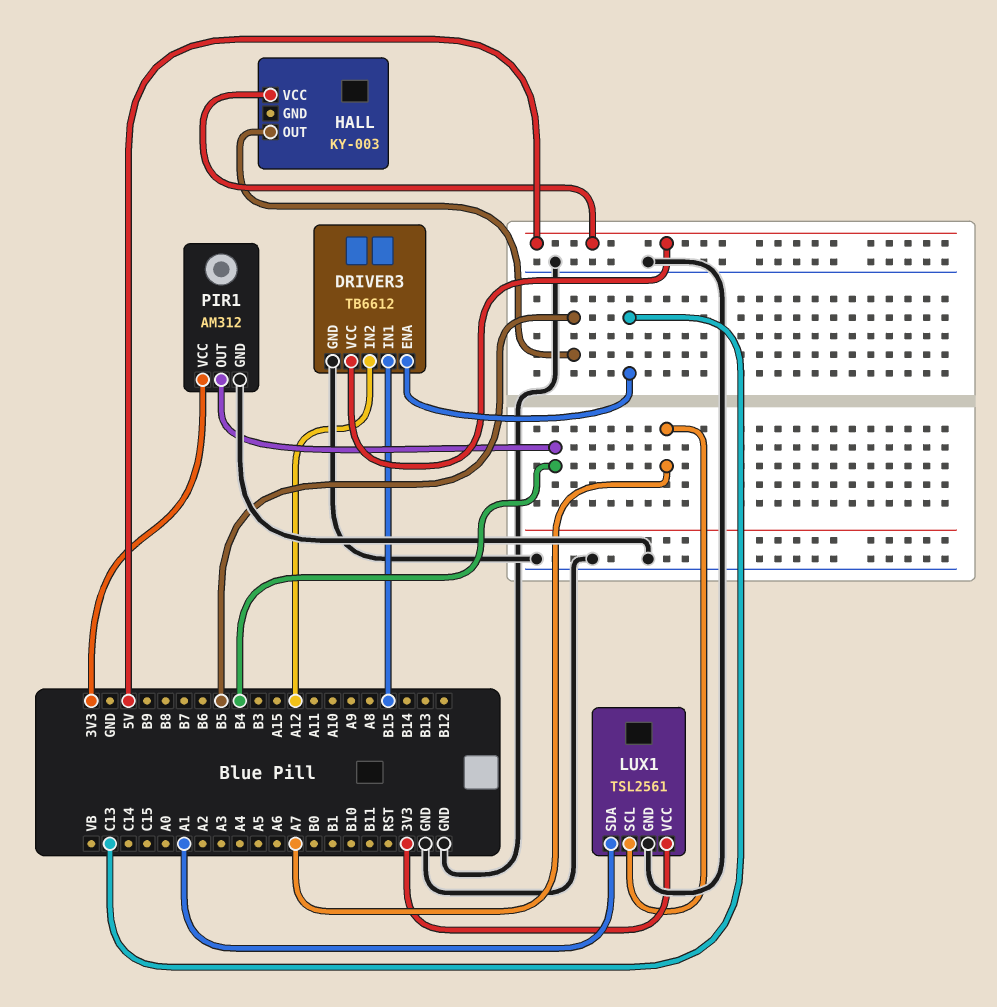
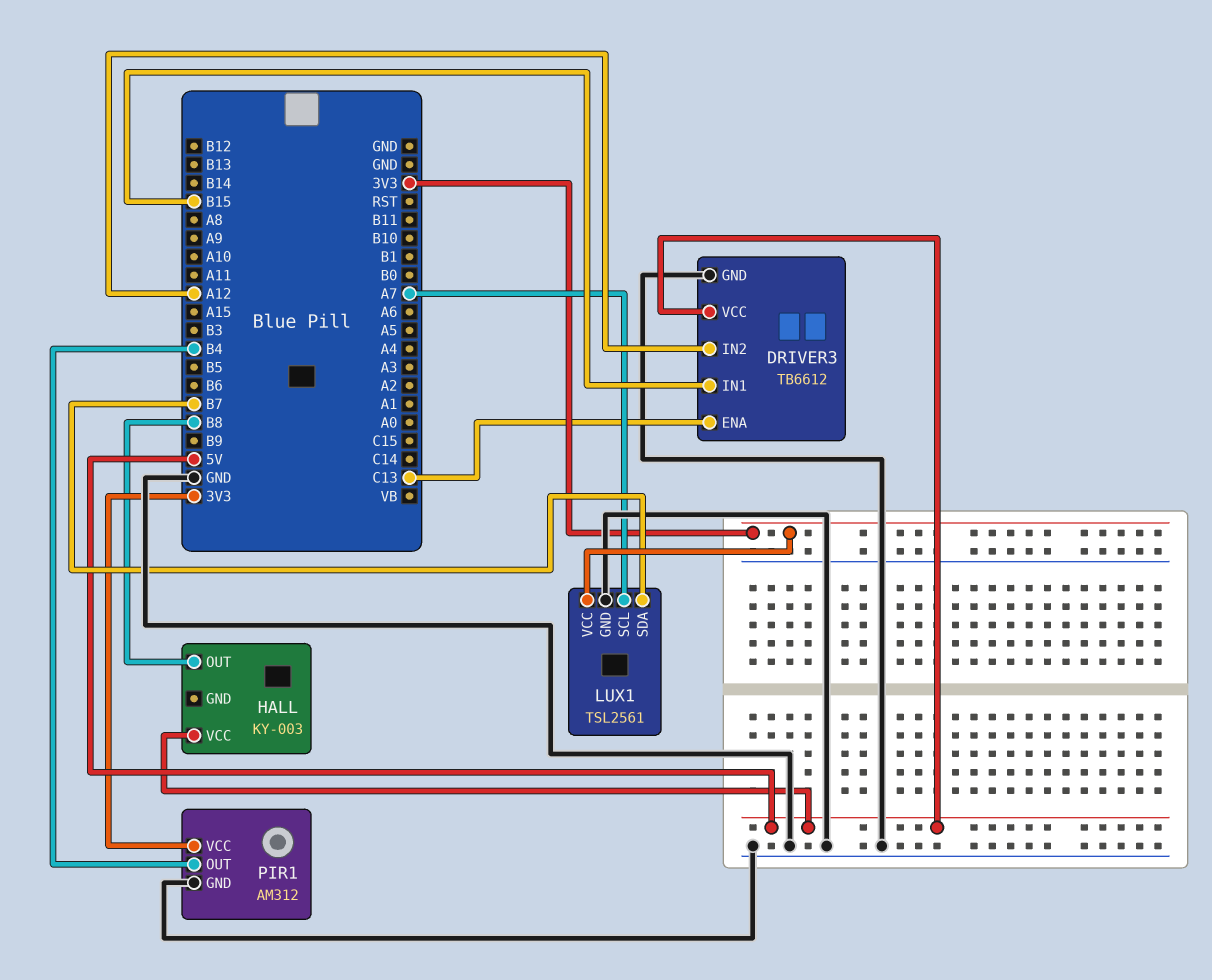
HALL pin OUT: B5 -> B8
LUX1 pin SDA: A1 -> B7

